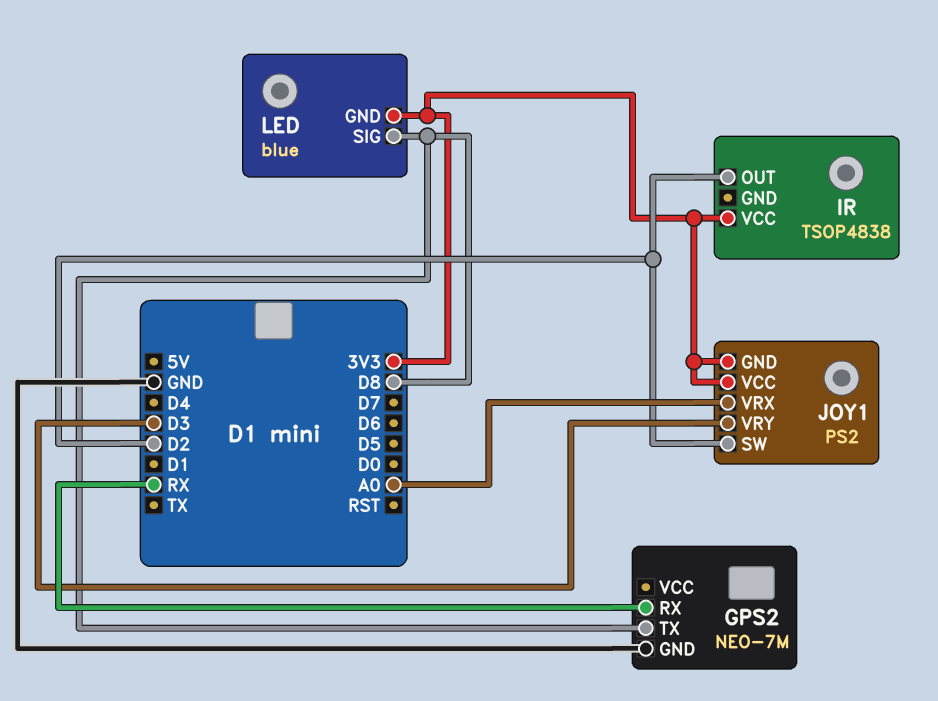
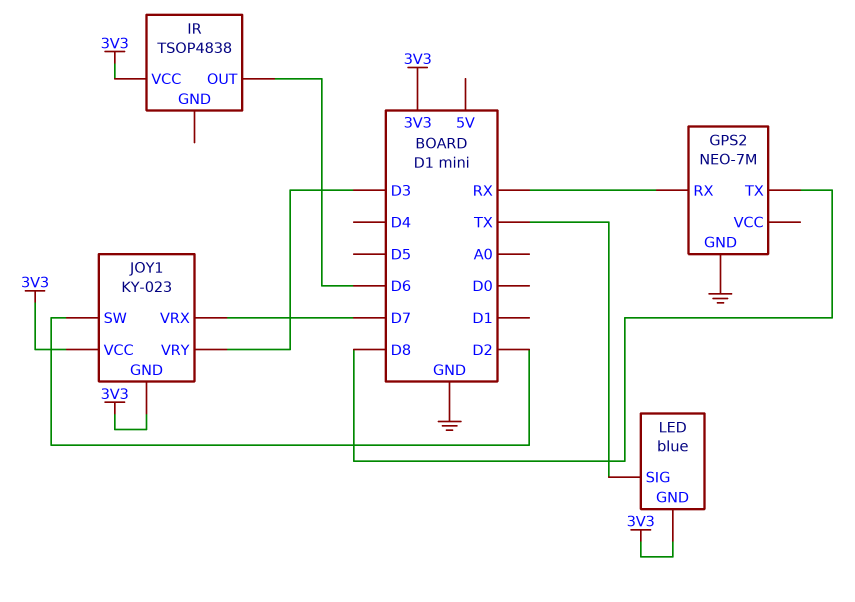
IR pin OUT: D2 -> D6
JOY1: PS2 -> KY-023
JOY1 pin VRX: A0 -> D7
LED pin SIG: D8 -> TX

